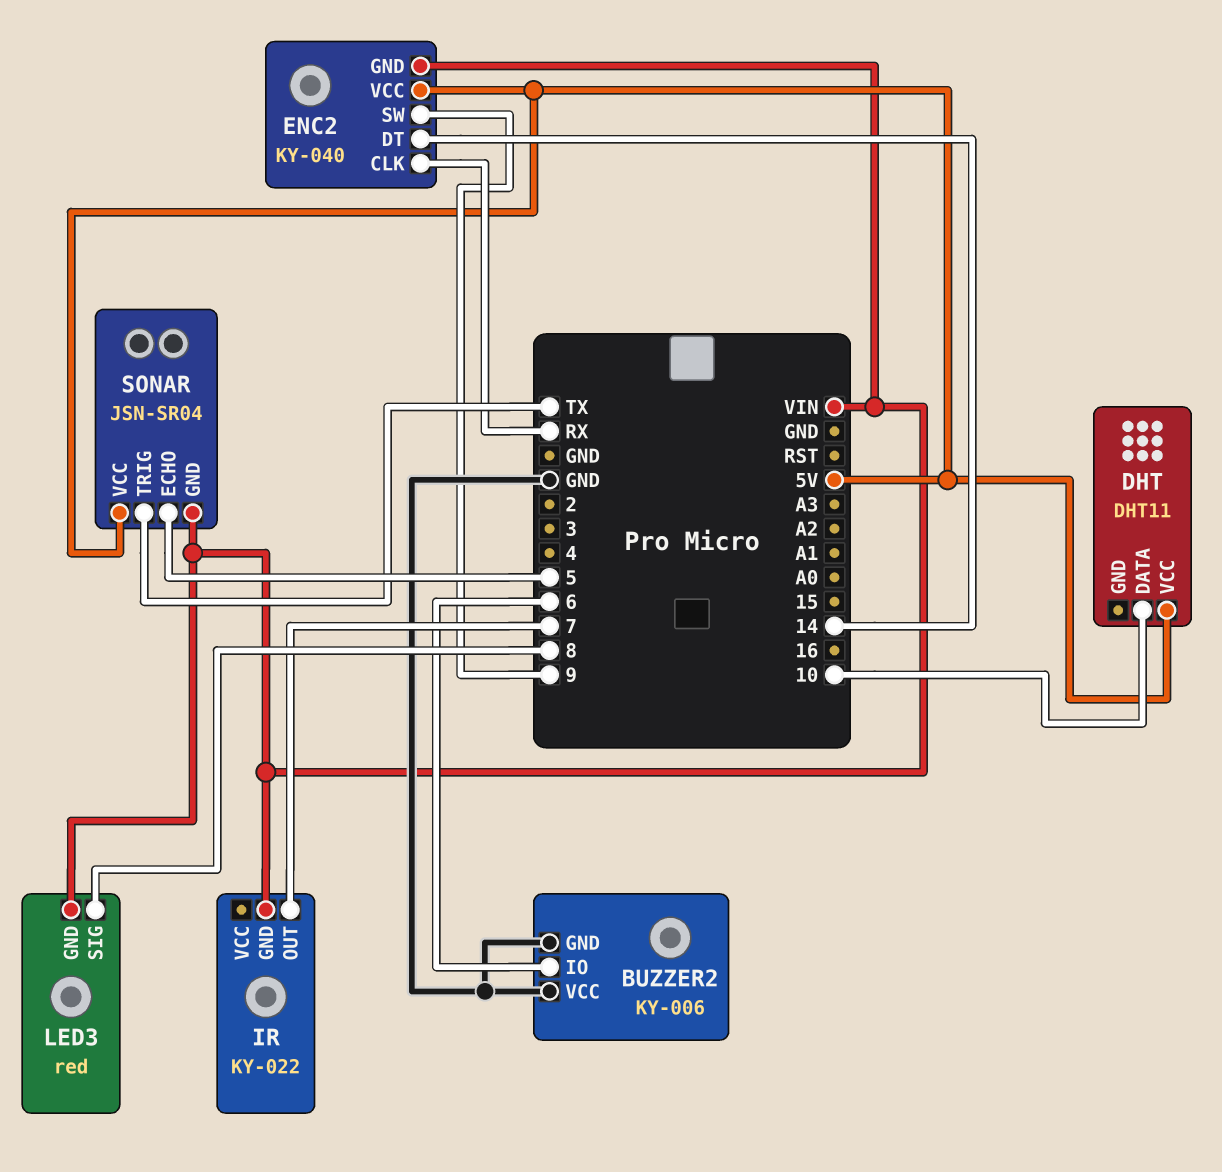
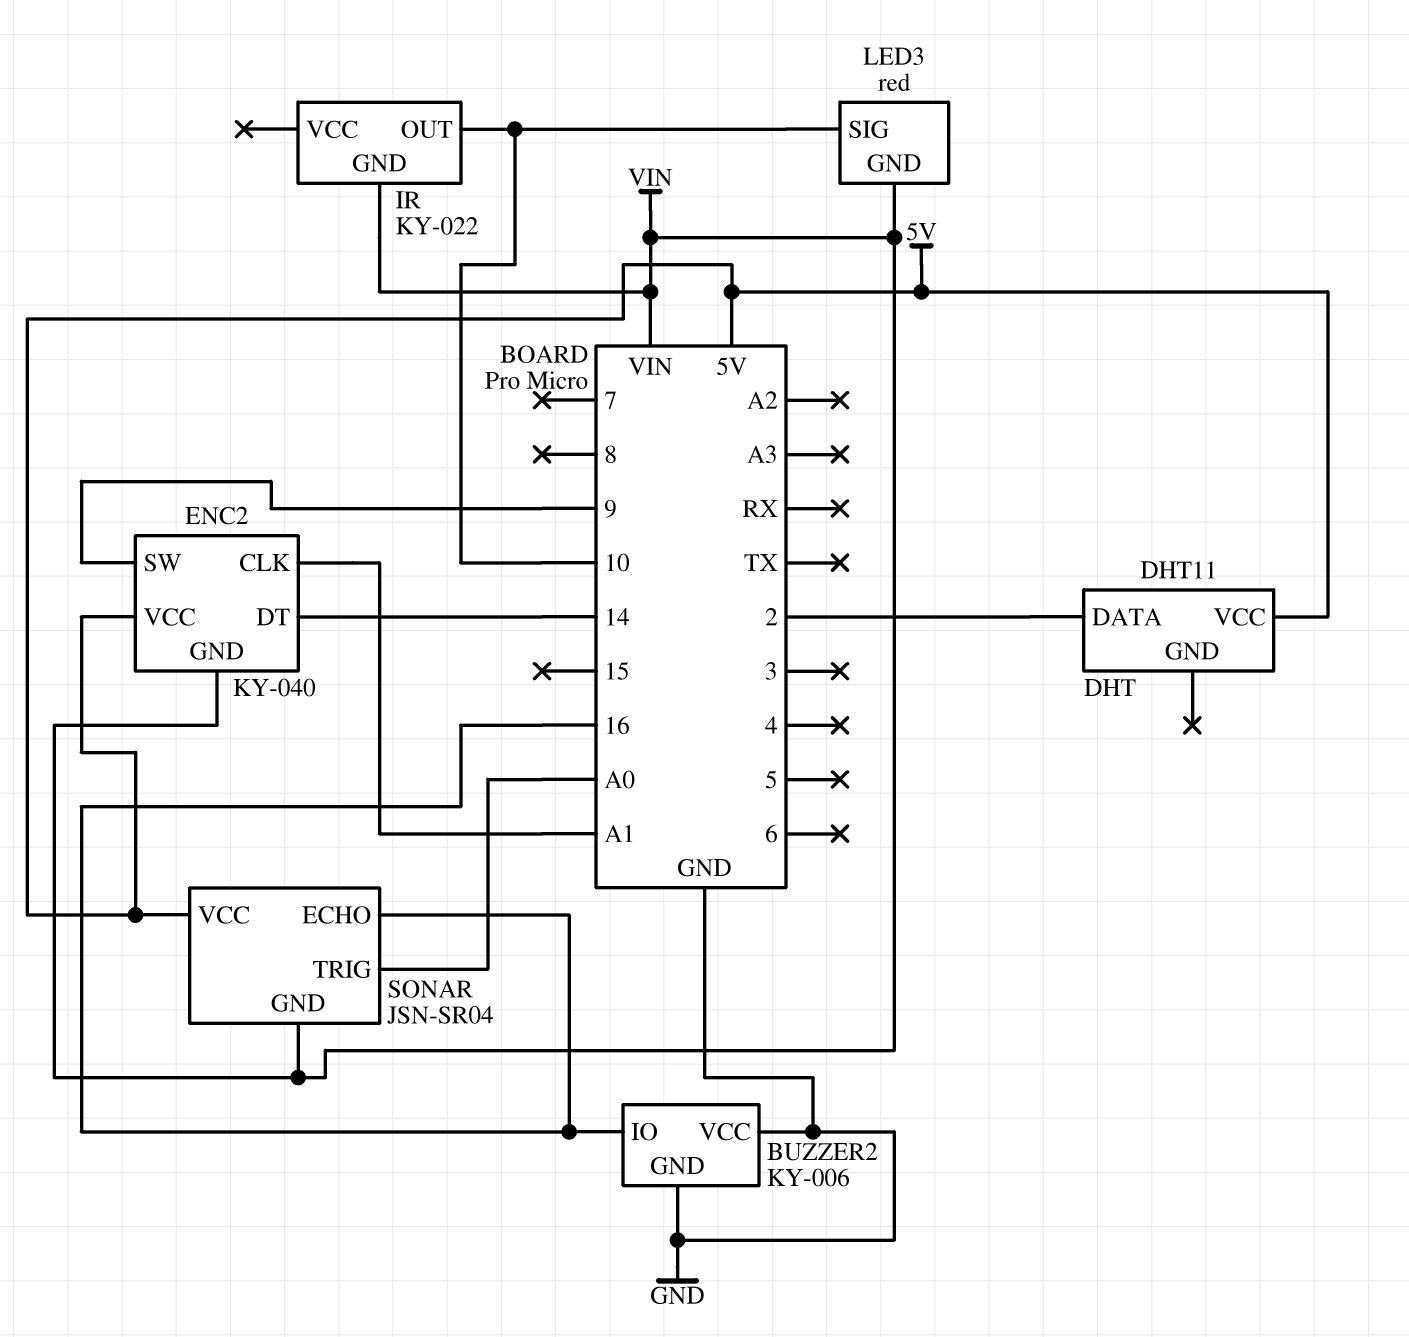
BUZZER2 pin IO: 6 -> 16
DHT pin DATA: 10 -> 2
ENC2 pin CLK: RX -> A1
IR pin OUT: 7 -> 10
LED3 pin SIG: 8 -> 10
SONAR pin ECHO: 5 -> 16
SONAR pin TRIG: TX -> A0

